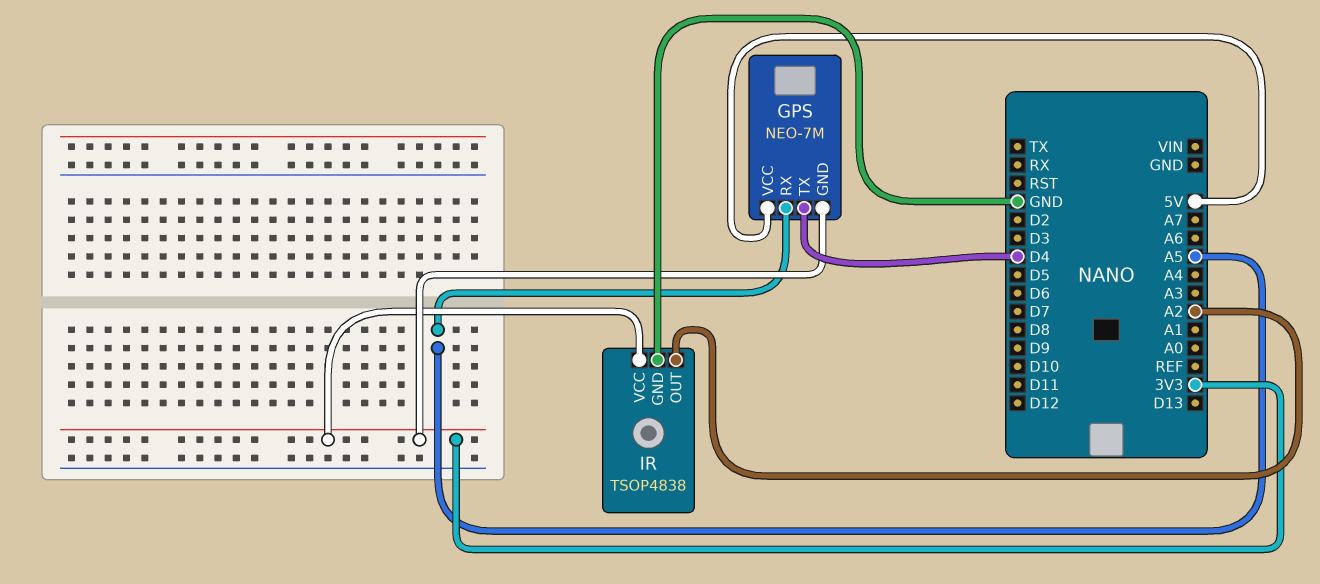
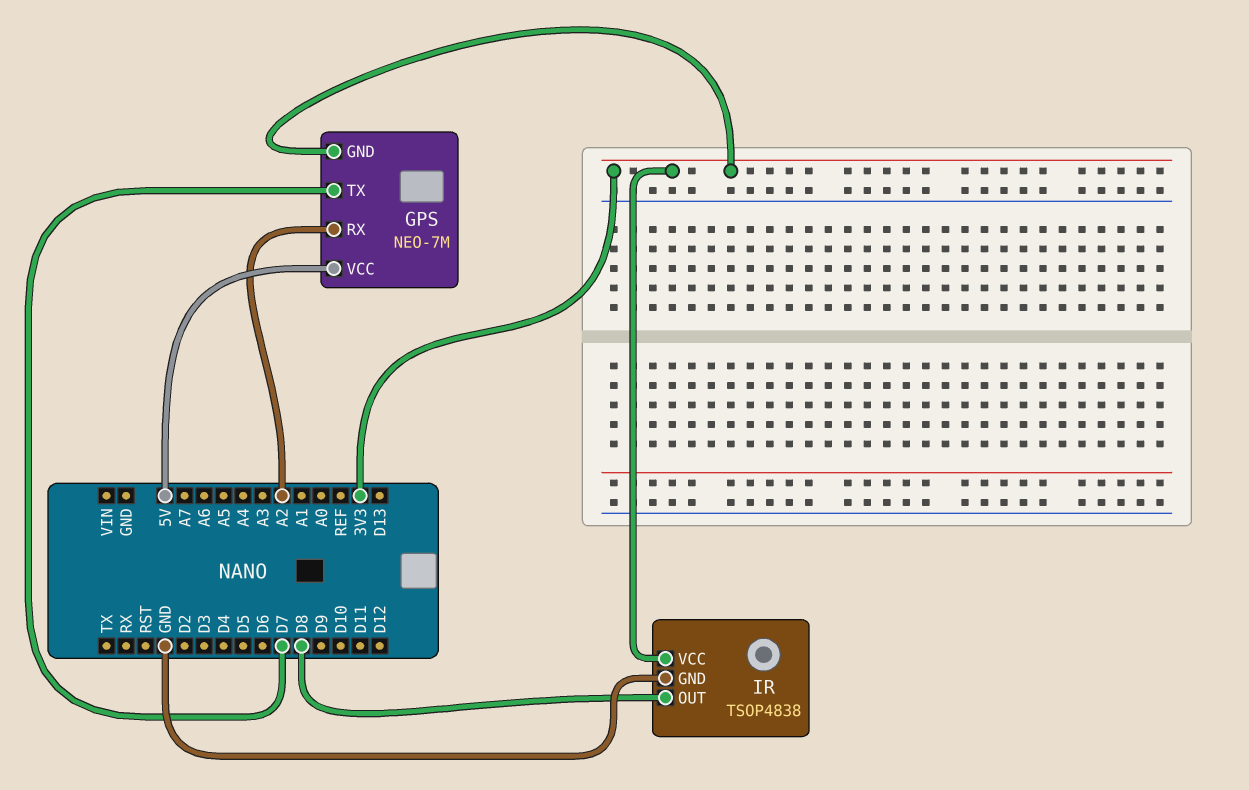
GPS pin RX: A5 -> A2
GPS pin TX: D4 -> D7
IR pin OUT: A2 -> D8

